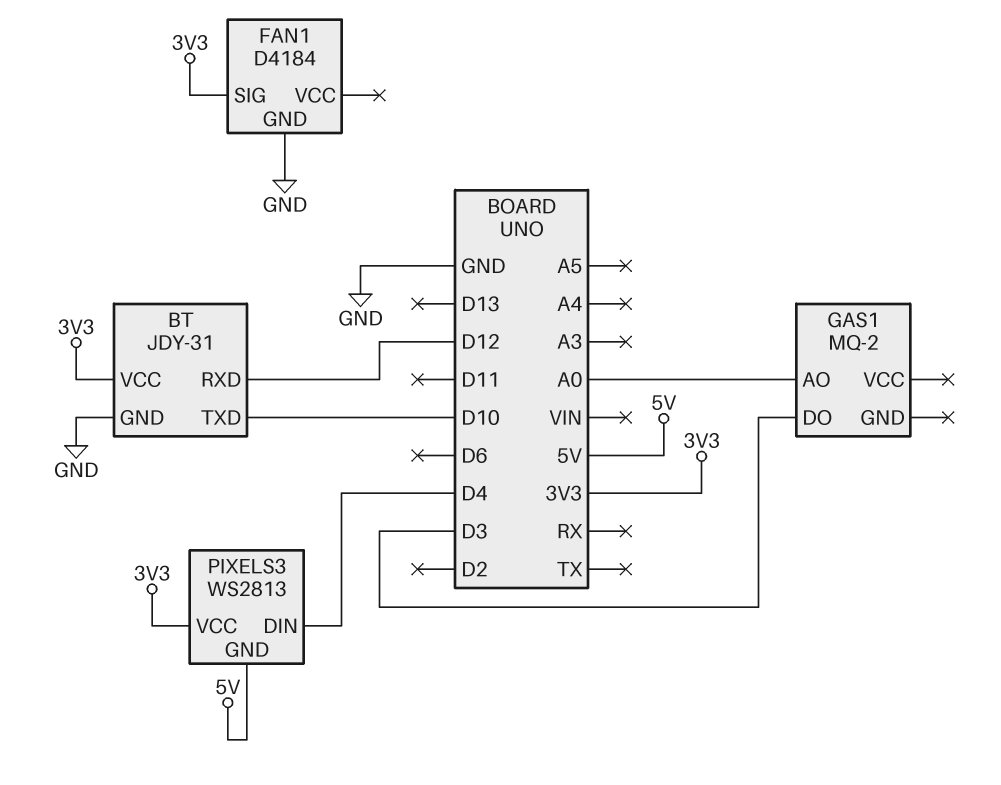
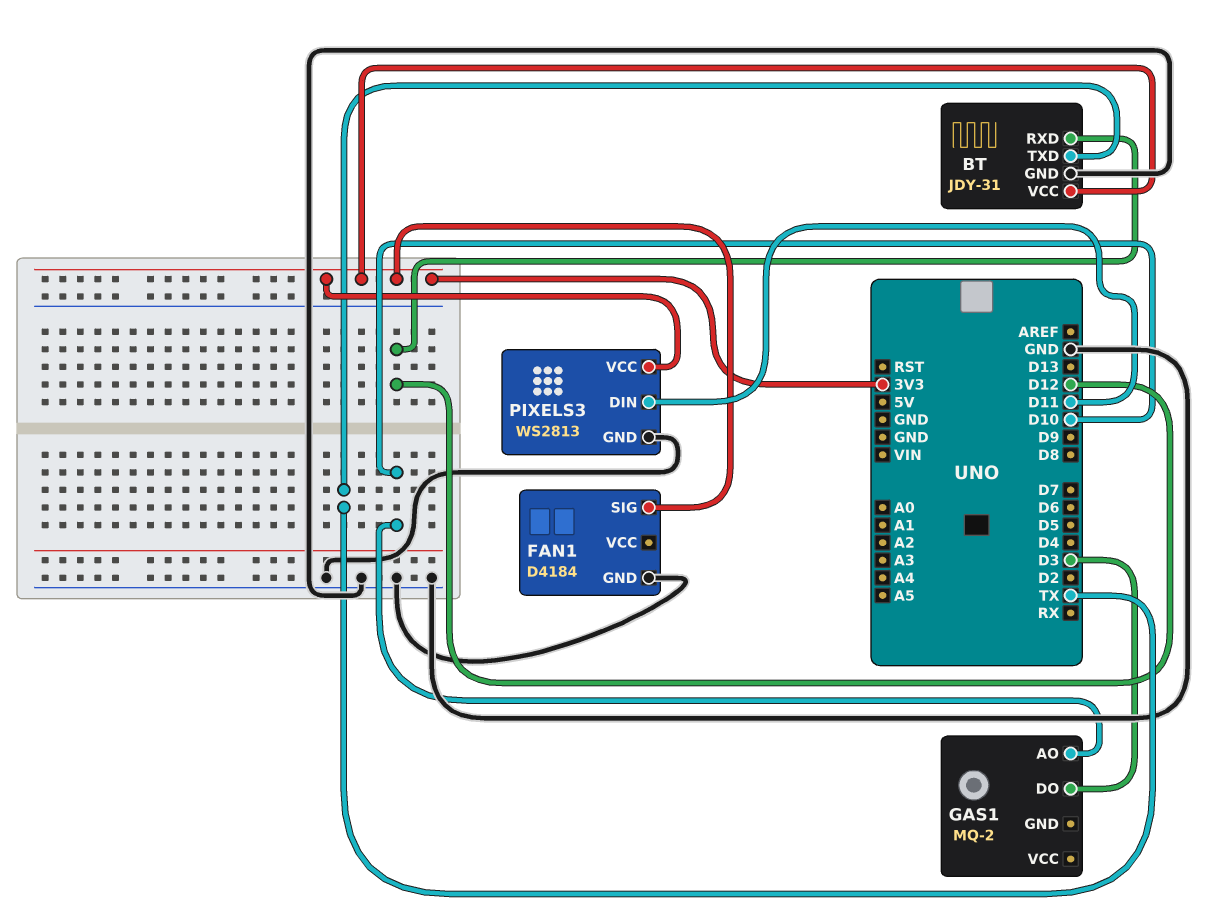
BT pin TXD: D10 -> TX
GAS1 pin AO: A0 -> D10
PIXELS3 pin DIN: D4 -> D11
PIXELS3 pin GND: 5V -> GND

